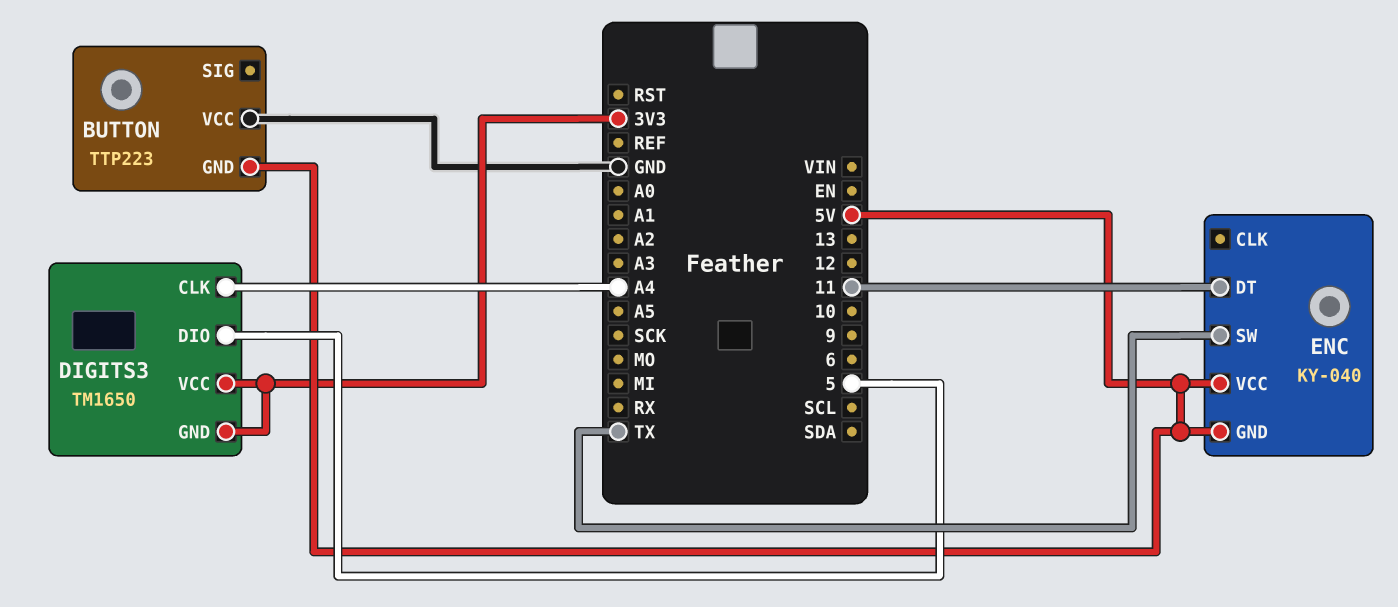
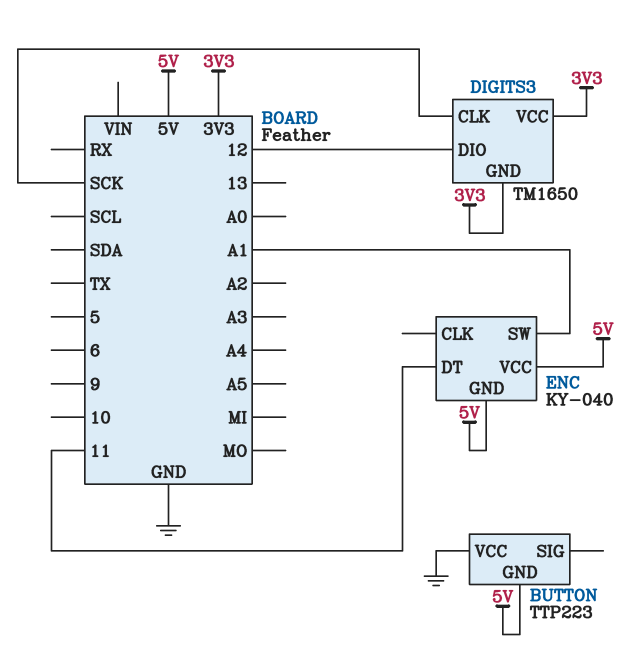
DIGITS3 pin CLK: A4 -> SCK
DIGITS3 pin DIO: 5 -> 12
ENC pin SW: TX -> A1

